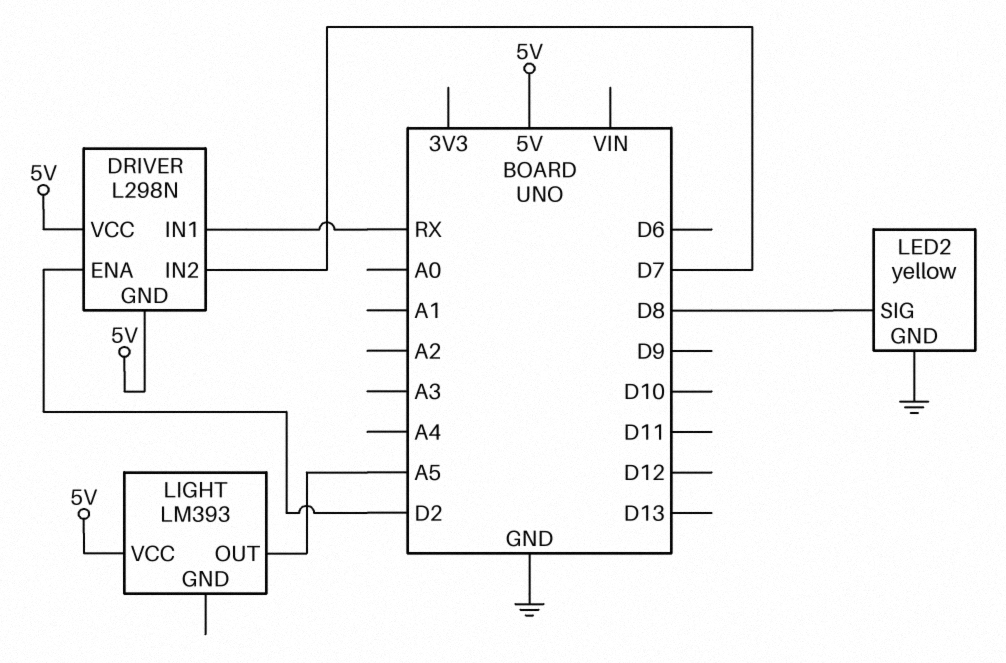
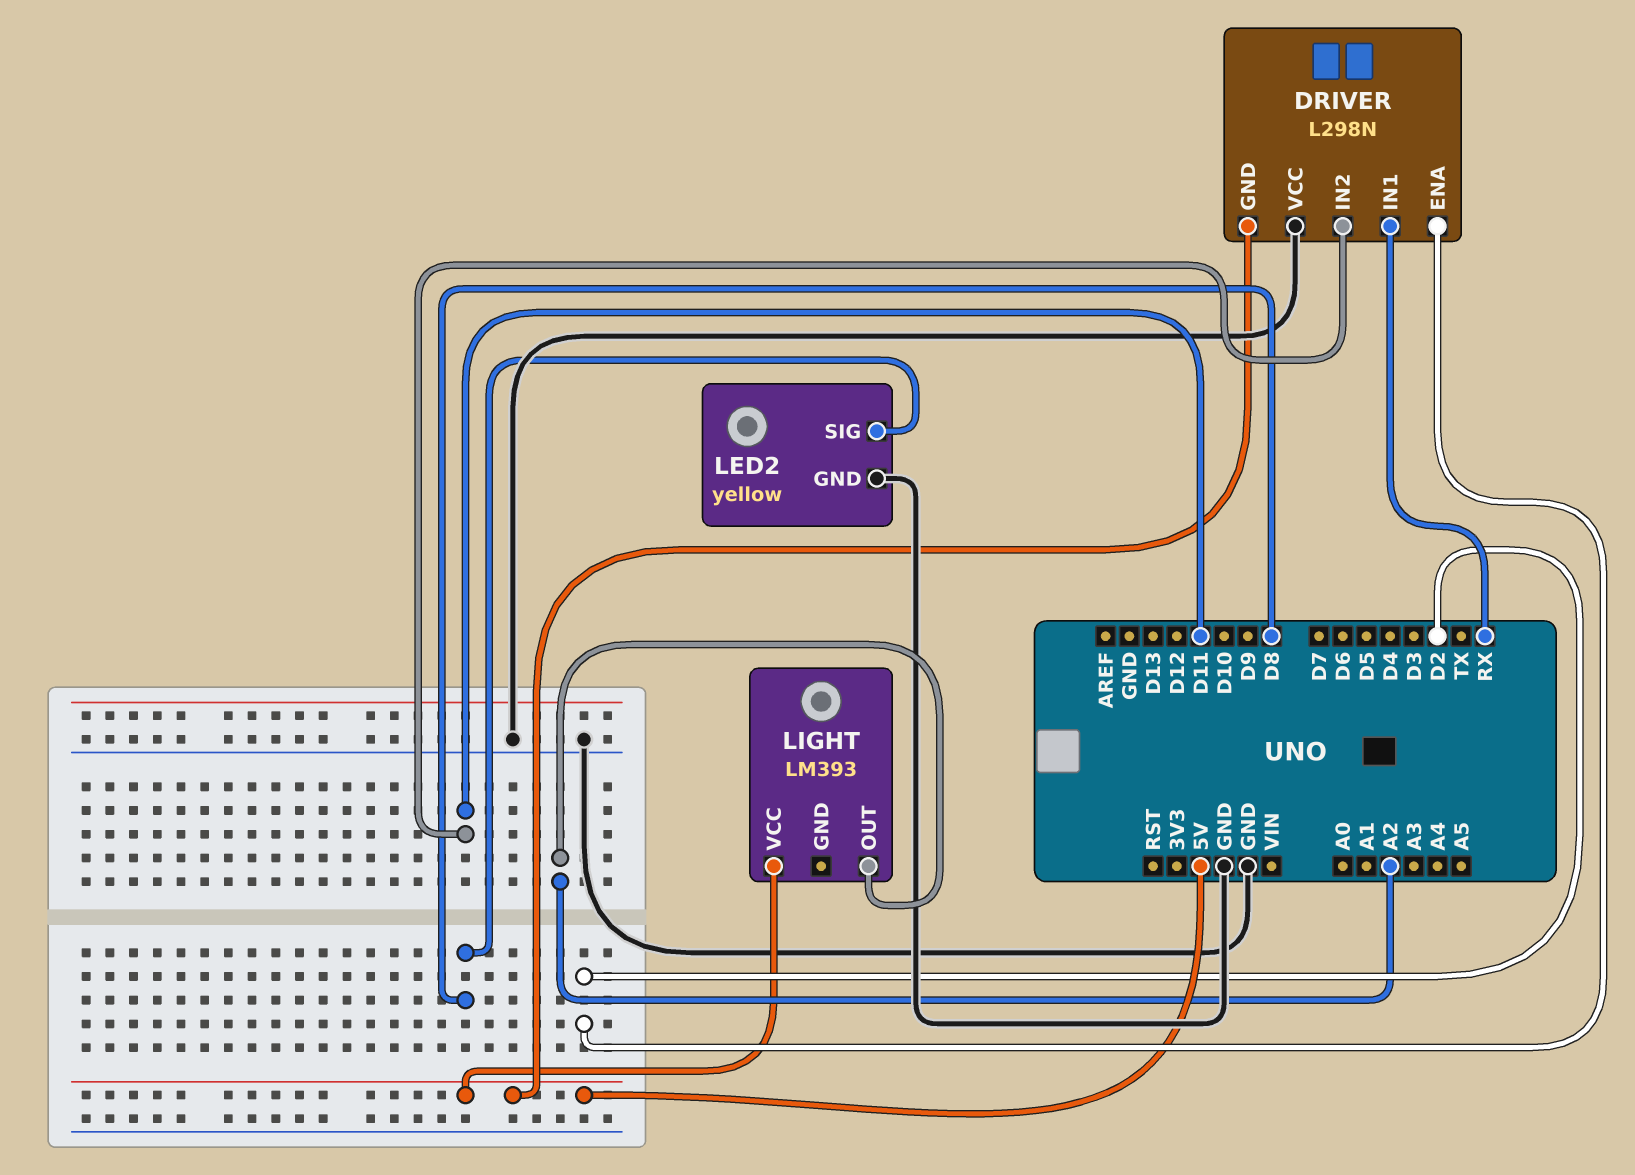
DRIVER pin IN2: D7 -> D11
DRIVER pin VCC: 5V -> GND
LIGHT pin OUT: A5 -> A2

